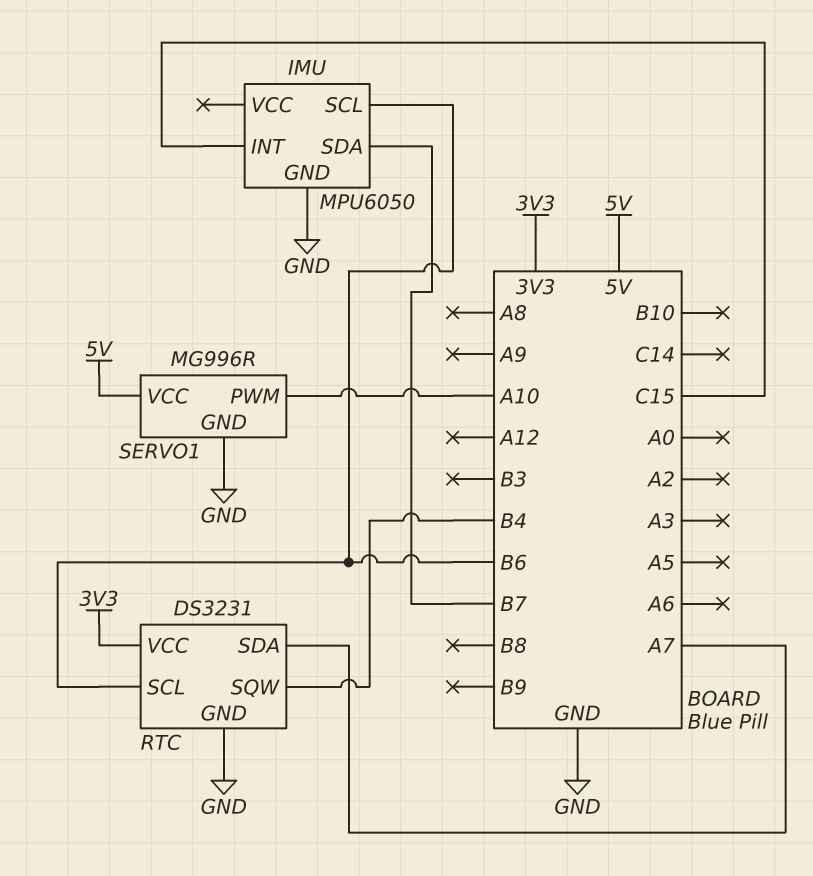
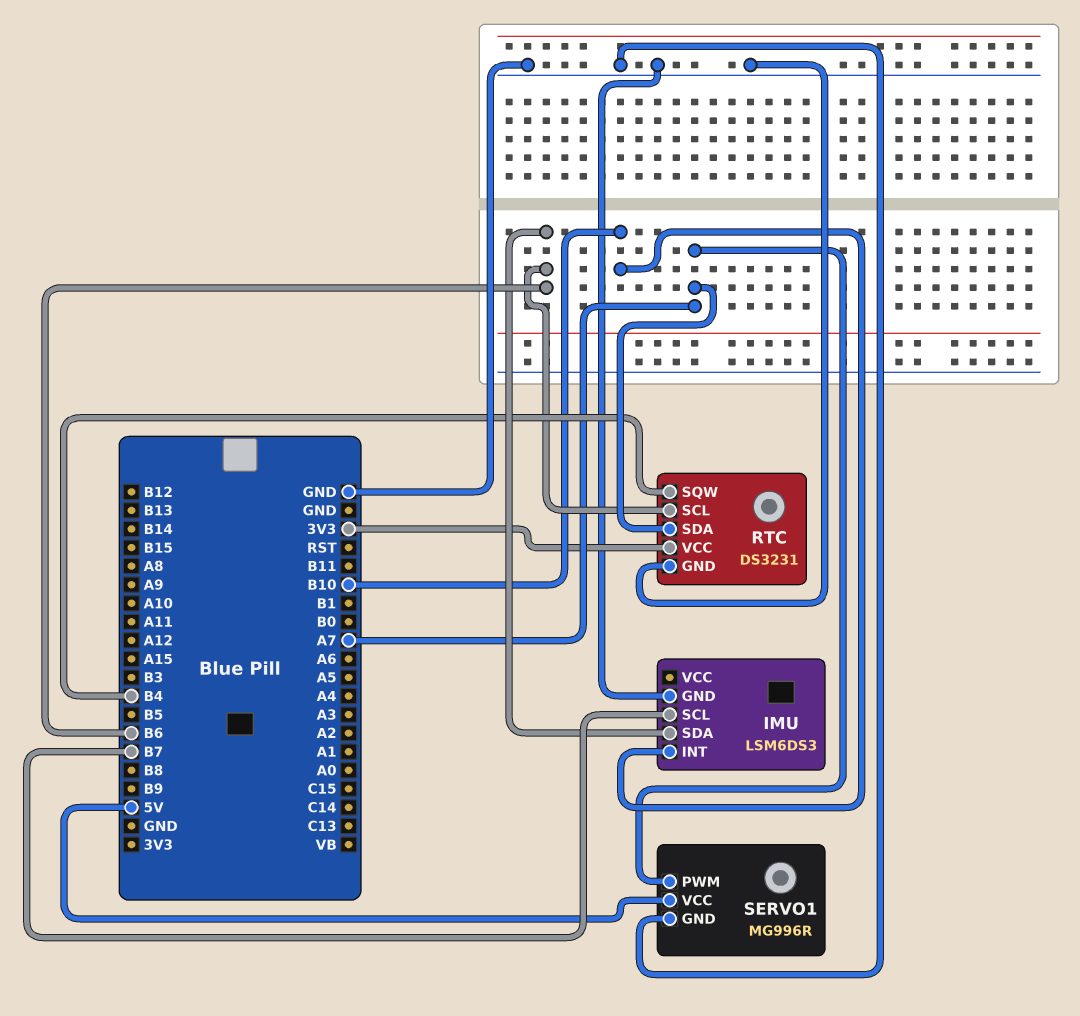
IMU: MPU6050 -> LSM6DS3
IMU pin INT: C15 -> B10
IMU pin SCL: B6 -> B7
IMU pin SDA: B7 -> B6
SERVO1 pin PWM: A10 -> A7

